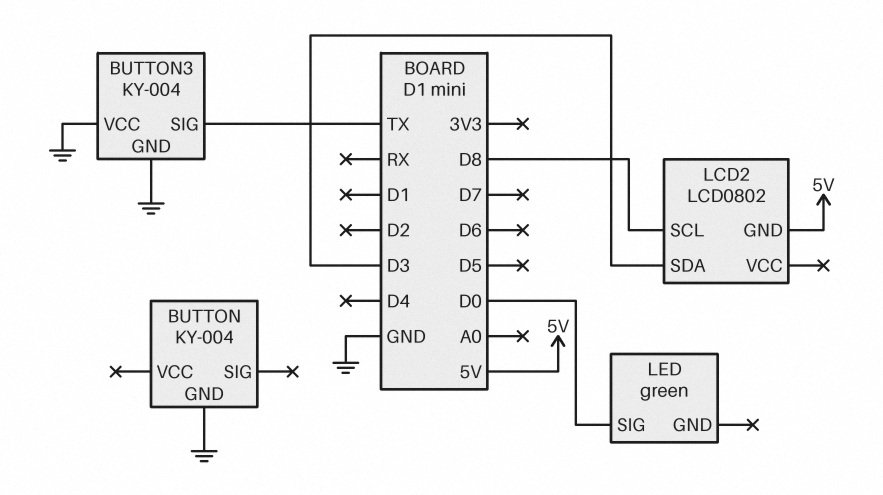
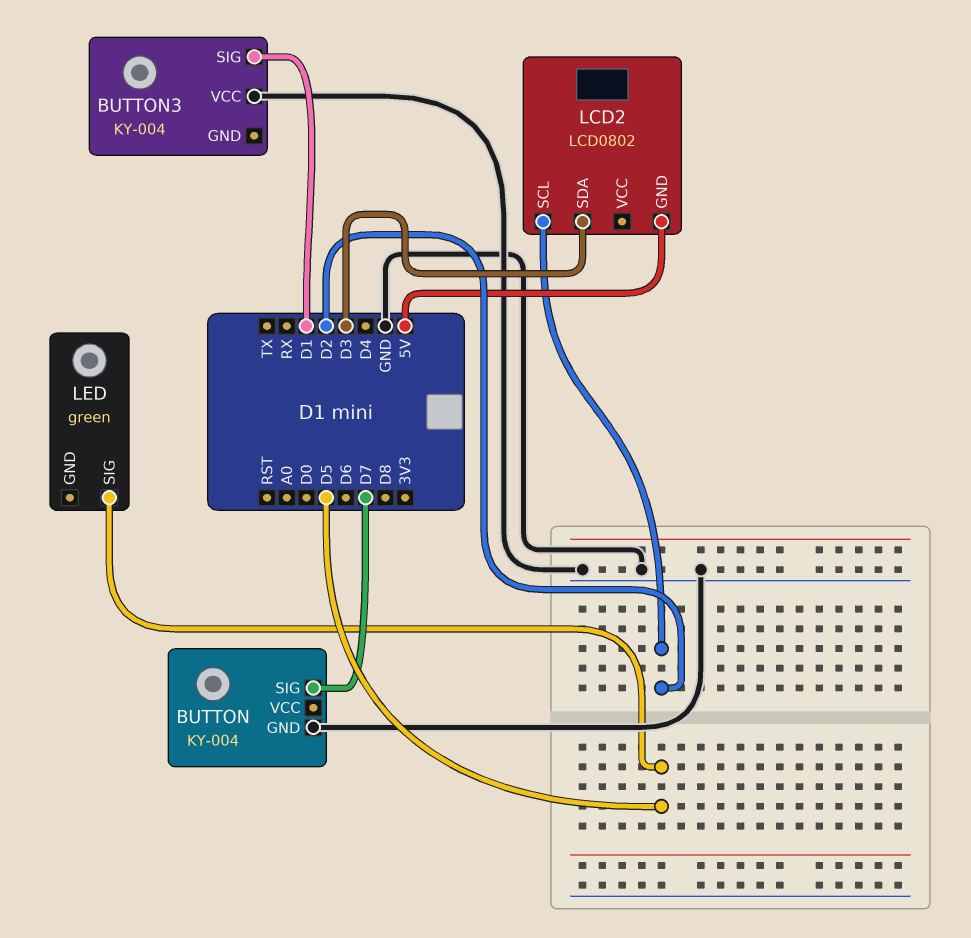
BUTTON pin SIG: none -> D7
BUTTON3 pin GND: GND -> none
BUTTON3 pin SIG: TX -> D1
LCD2 pin SCL: D8 -> D2
LED pin SIG: D0 -> D5

